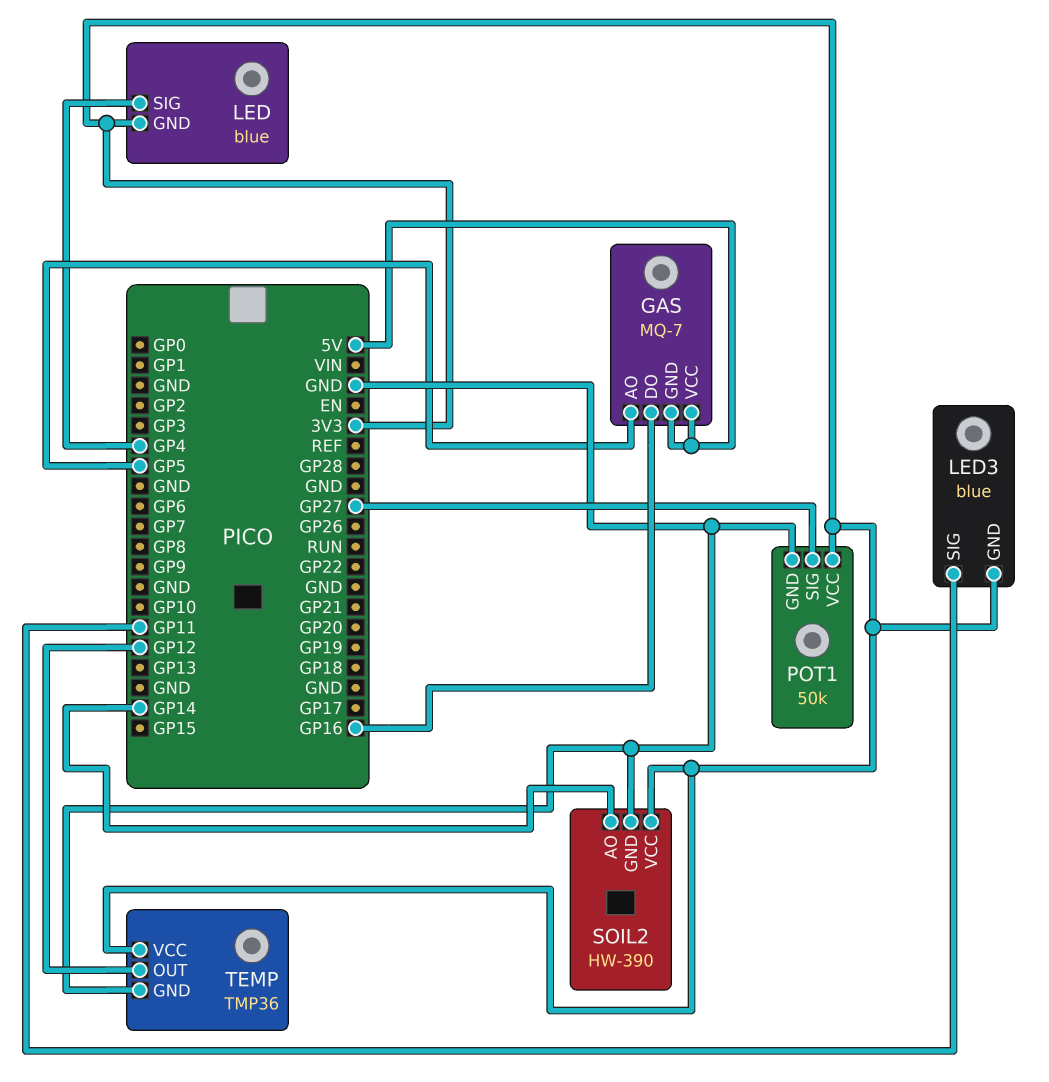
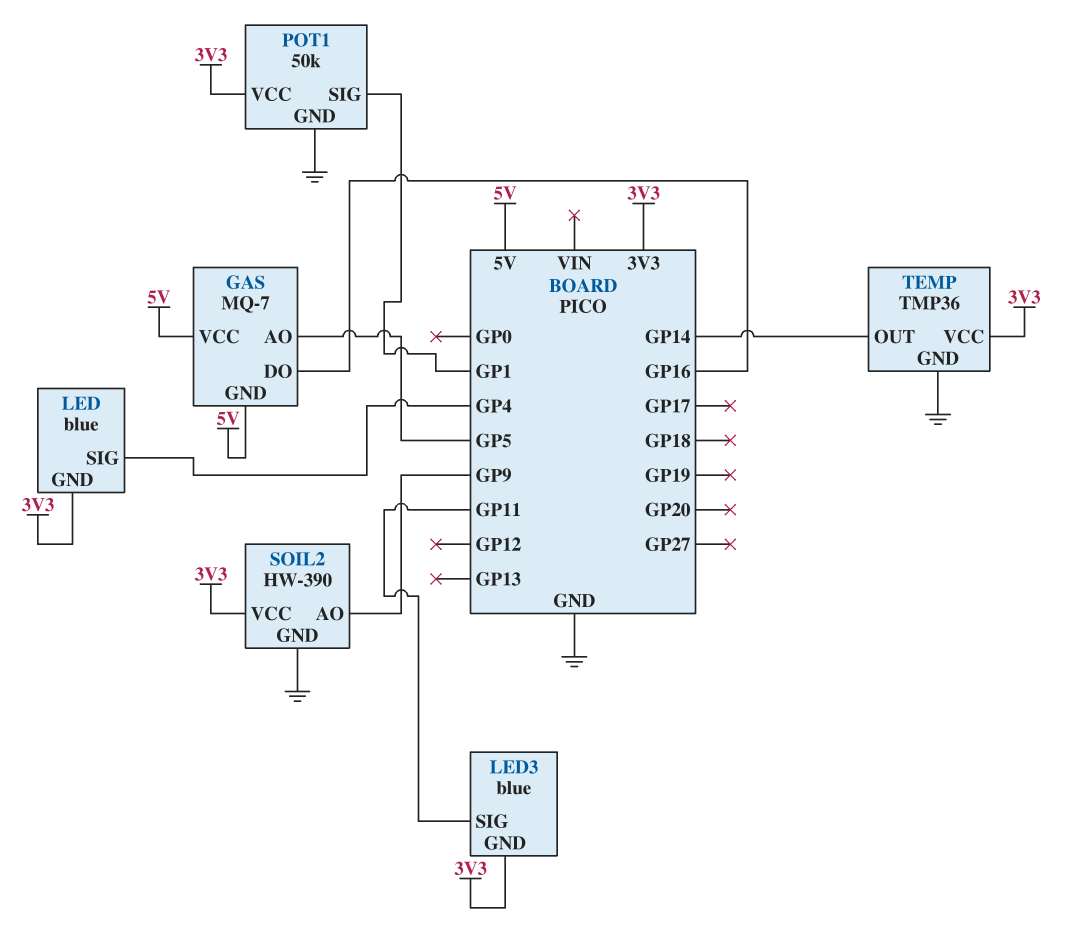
POT1 pin SIG: GP27 -> GP1
SOIL2 pin AO: GP14 -> GP9
TEMP pin OUT: GP12 -> GP14

